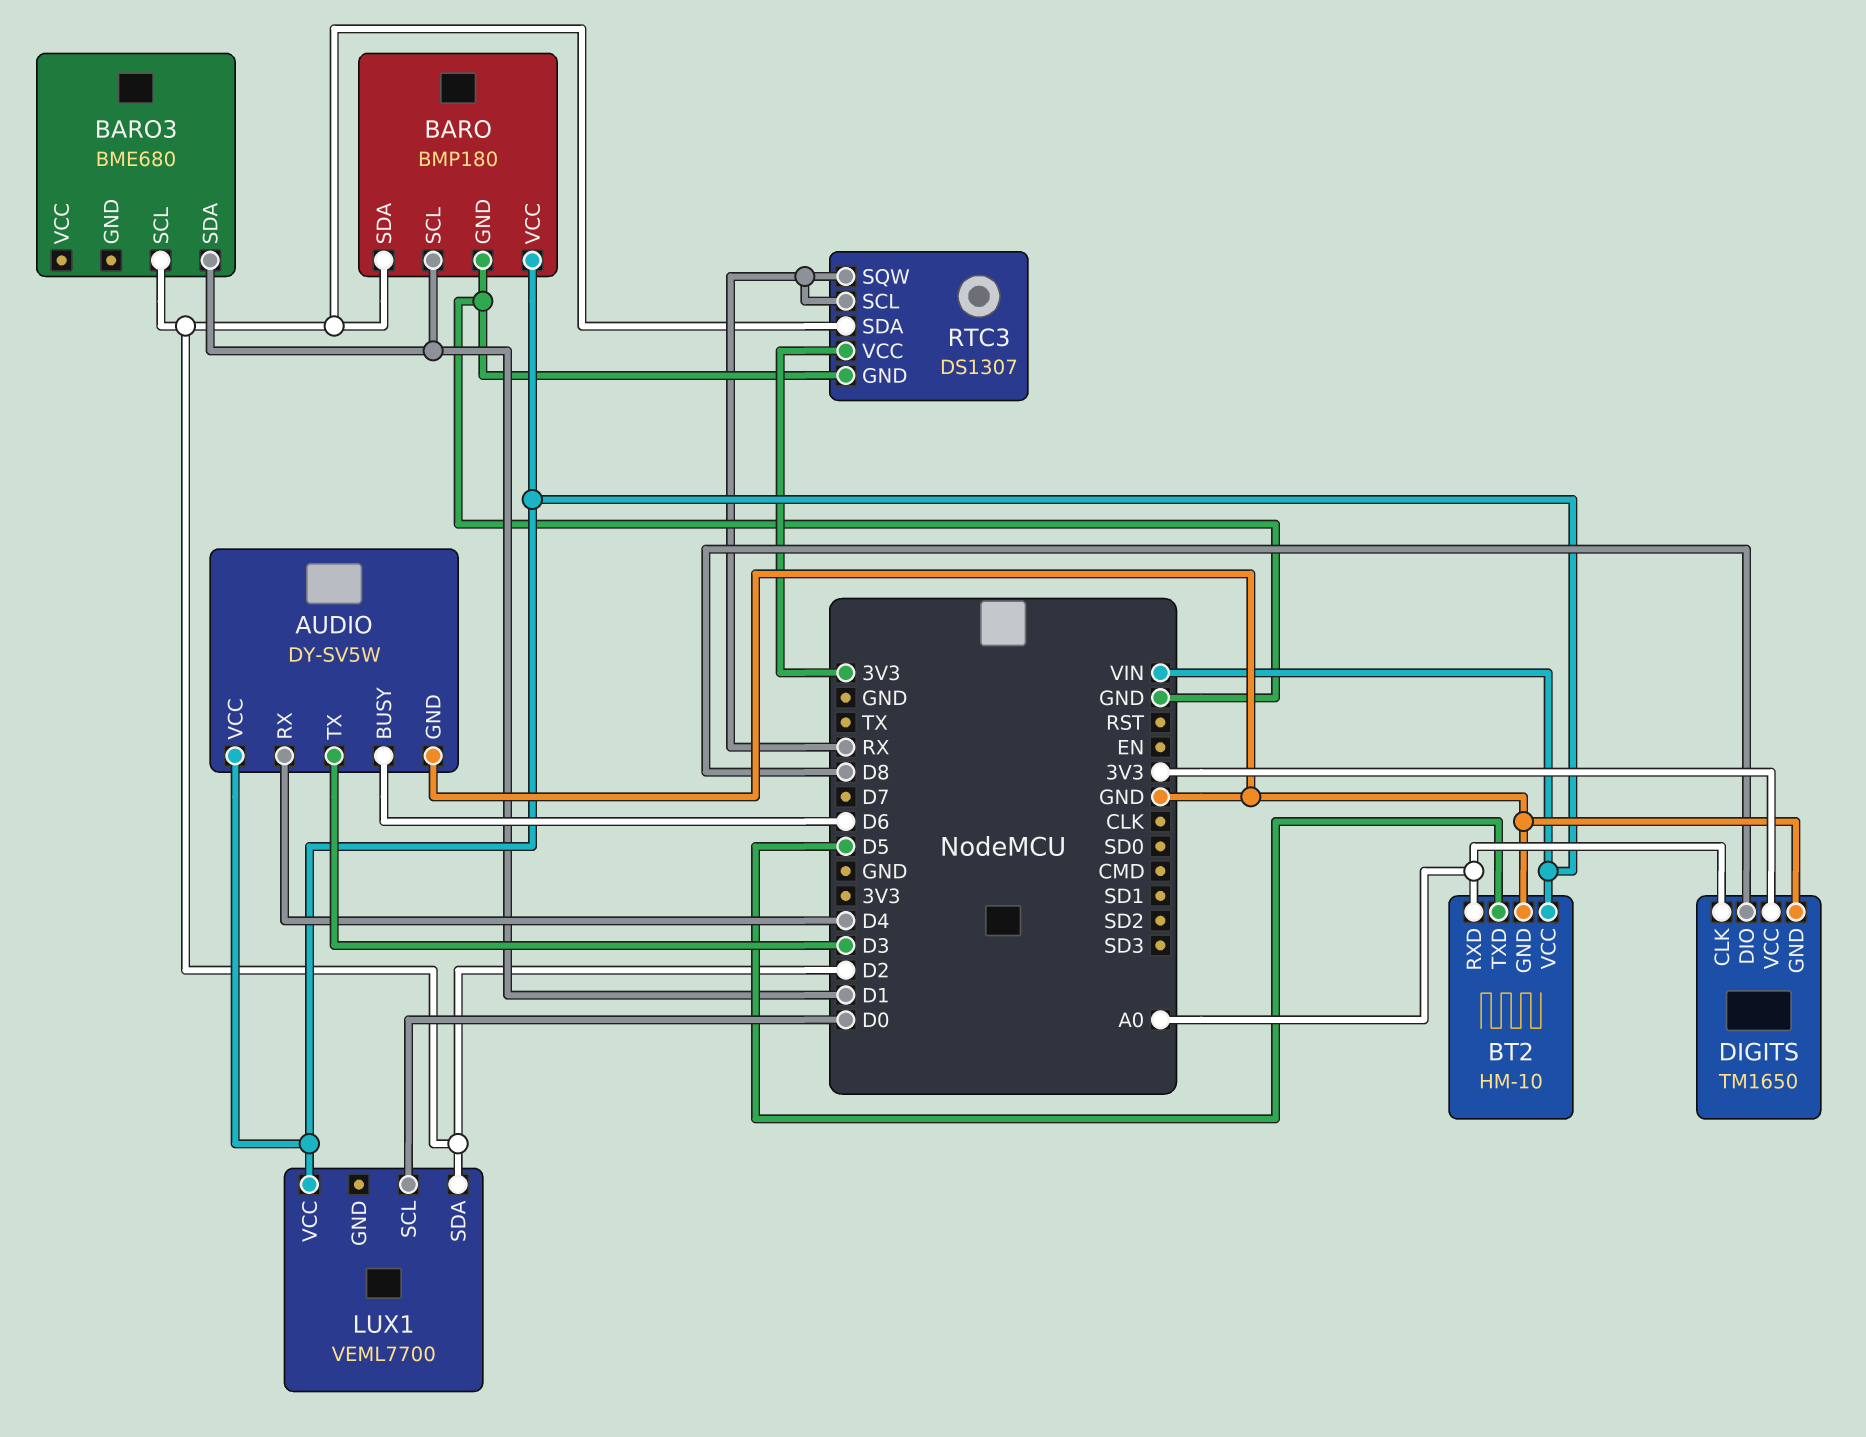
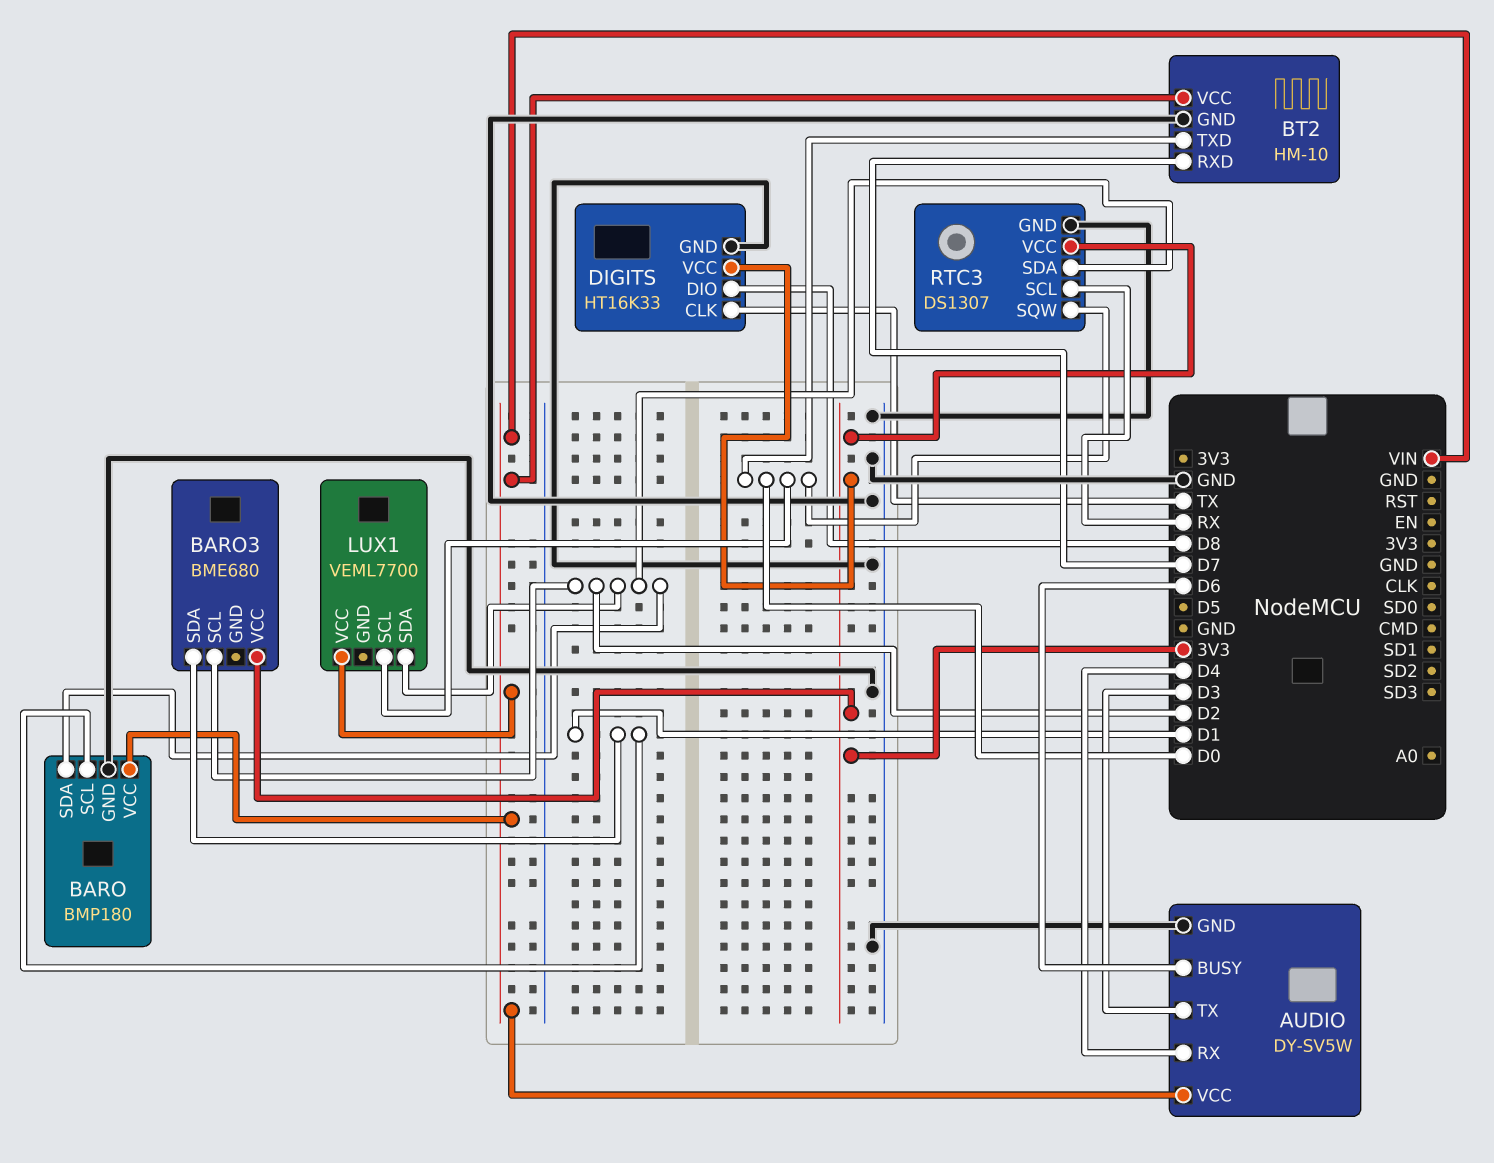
BARO3 pin VCC: none -> 3V3
BT2 pin RXD: A0 -> D7
BT2 pin TXD: D5 -> D0
DIGITS: TM1650 -> HT16K33
DIGITS pin CLK: A0 -> TX
RTC3 pin SQW: RX -> D0

